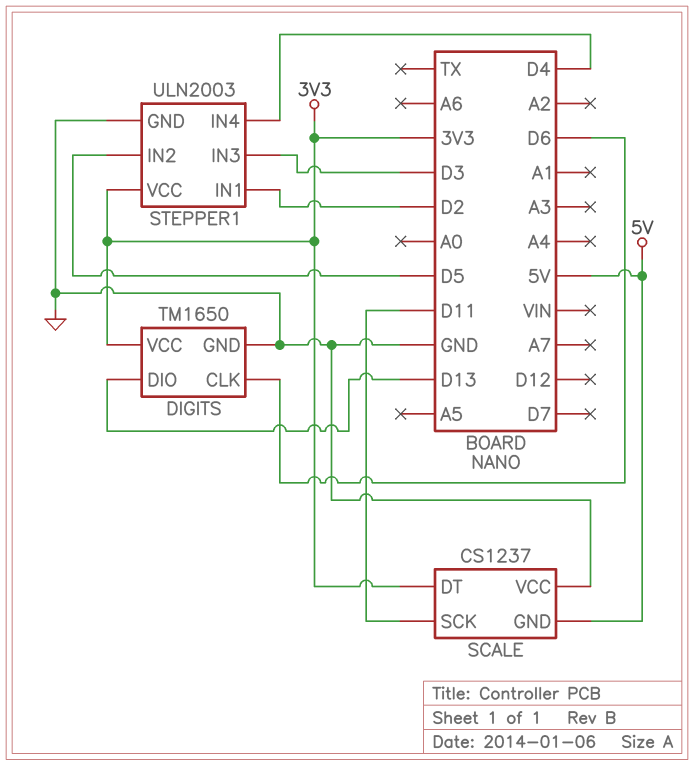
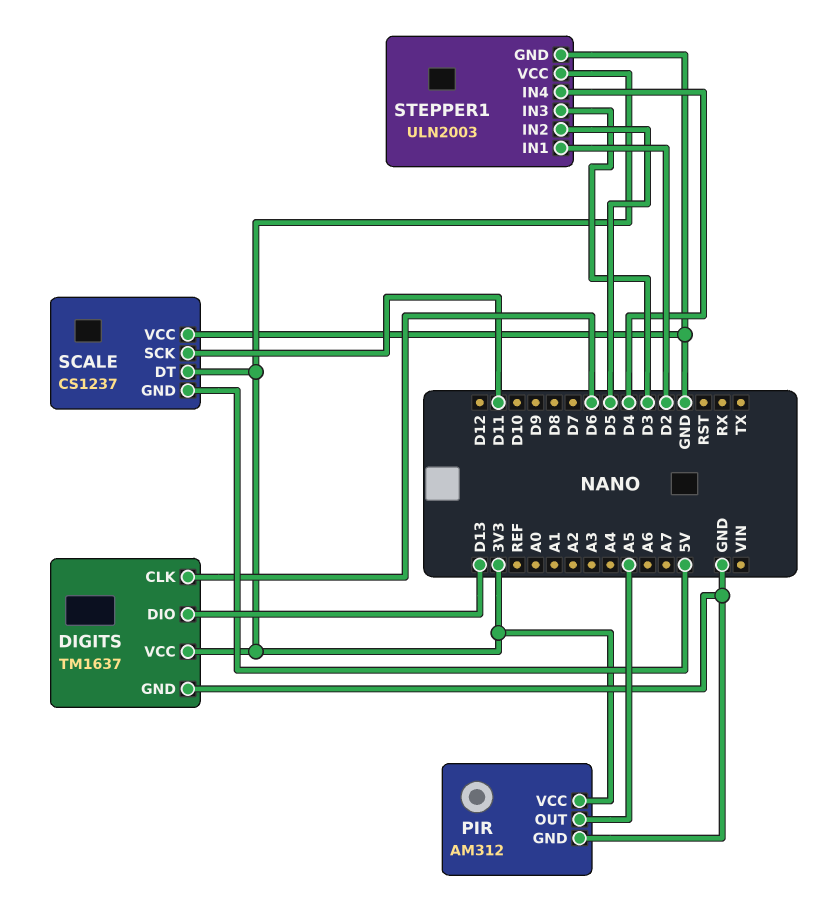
DIGITS: TM1650 -> TM1637
PIR: none -> AM312
PIR pin GND: none -> GND
PIR pin OUT: none -> A5
PIR pin VCC: none -> 3V3

